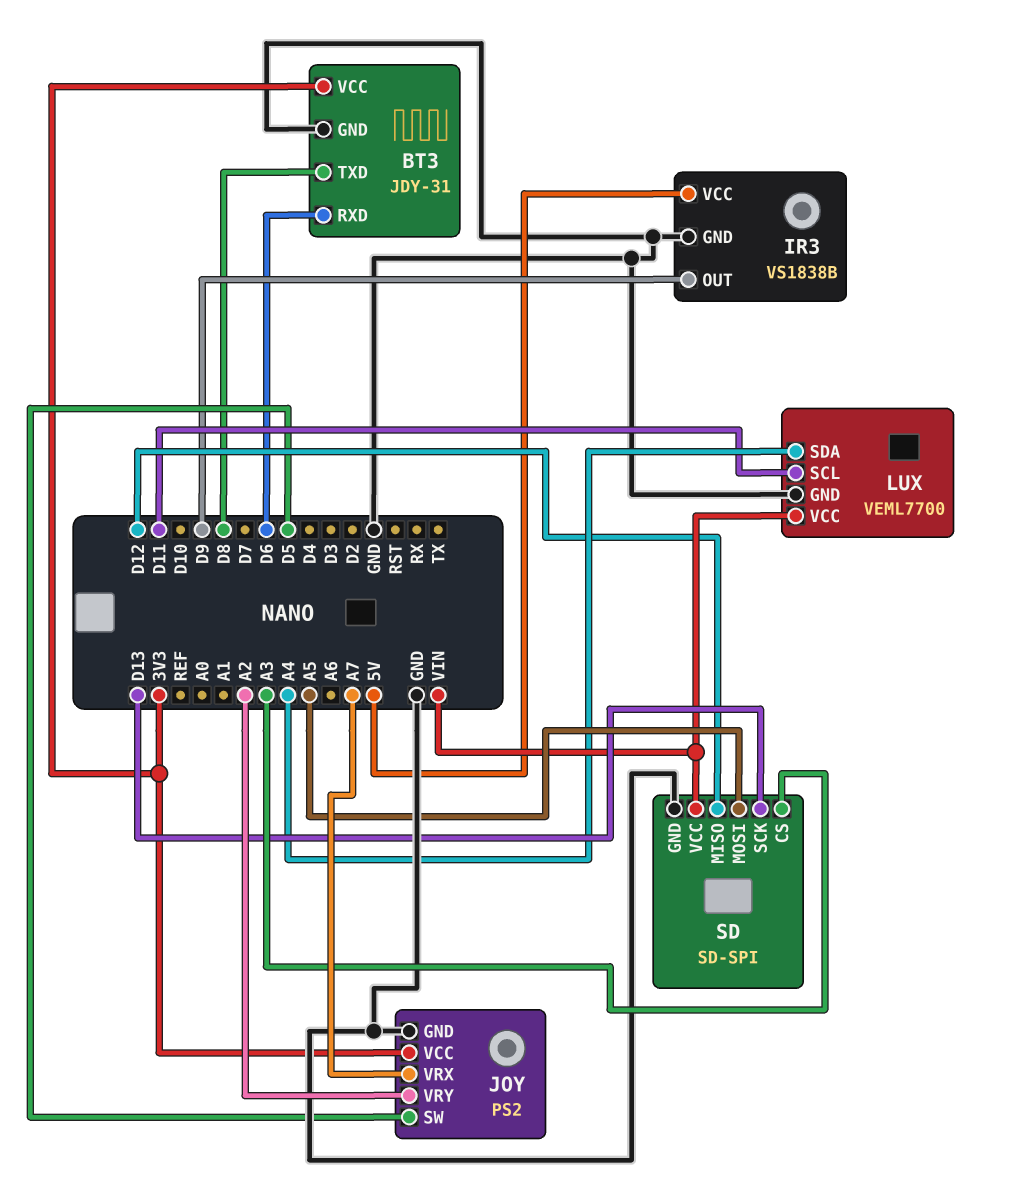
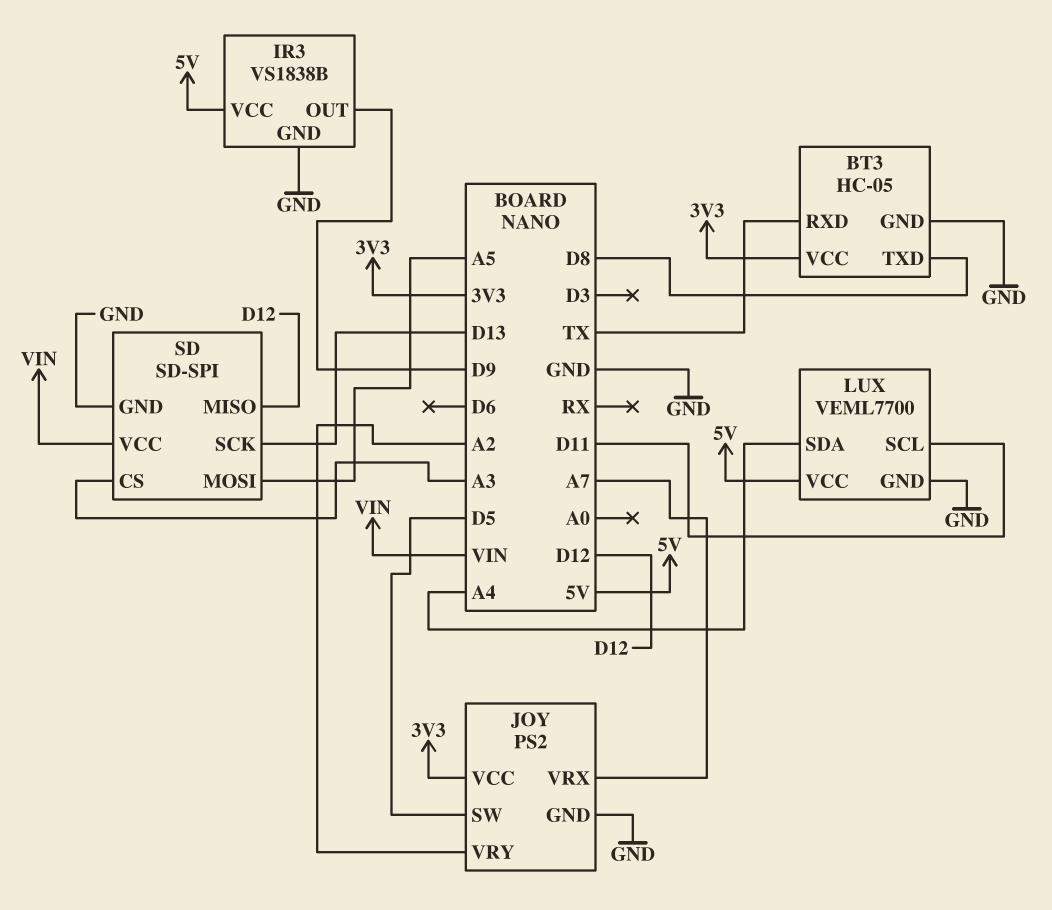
BT3: JDY-31 -> HC-05
BT3 pin RXD: D6 -> TX
LUX pin VCC: VIN -> 5V

